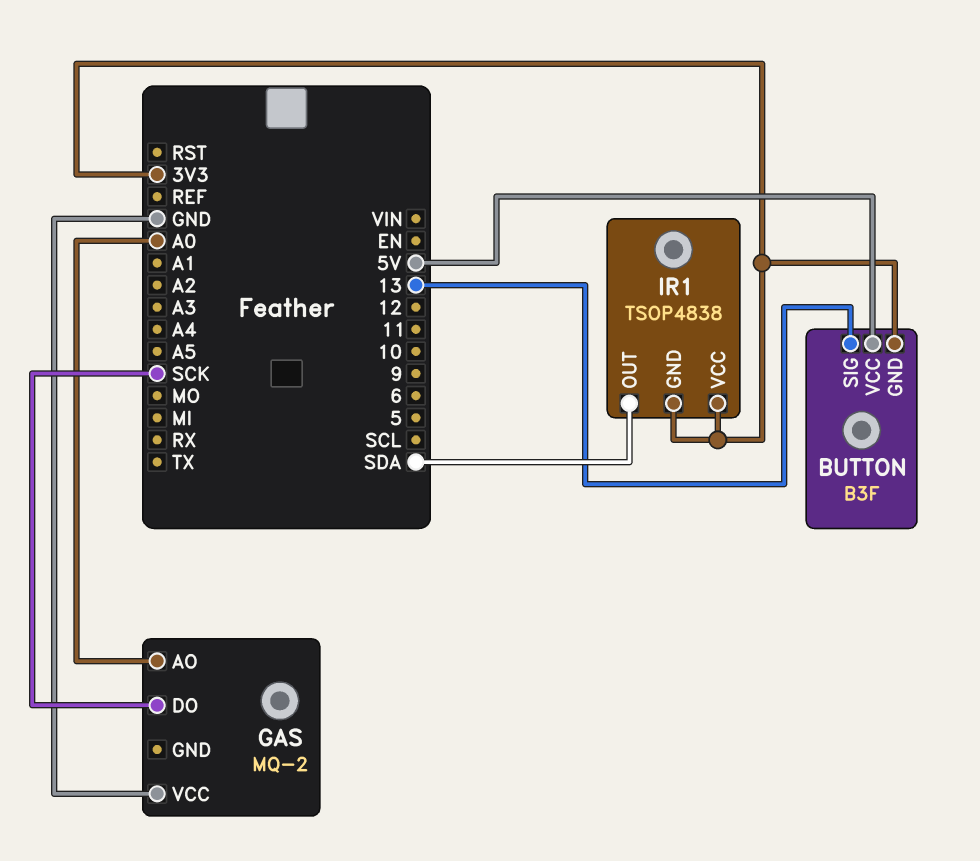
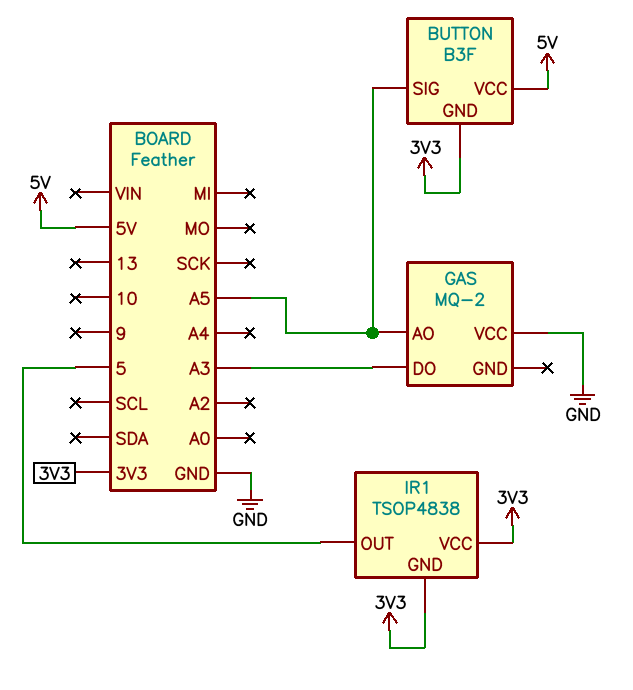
BUTTON pin SIG: 13 -> A5
GAS pin AO: A0 -> A5
GAS pin DO: SCK -> A3
IR1 pin OUT: SDA -> 5

